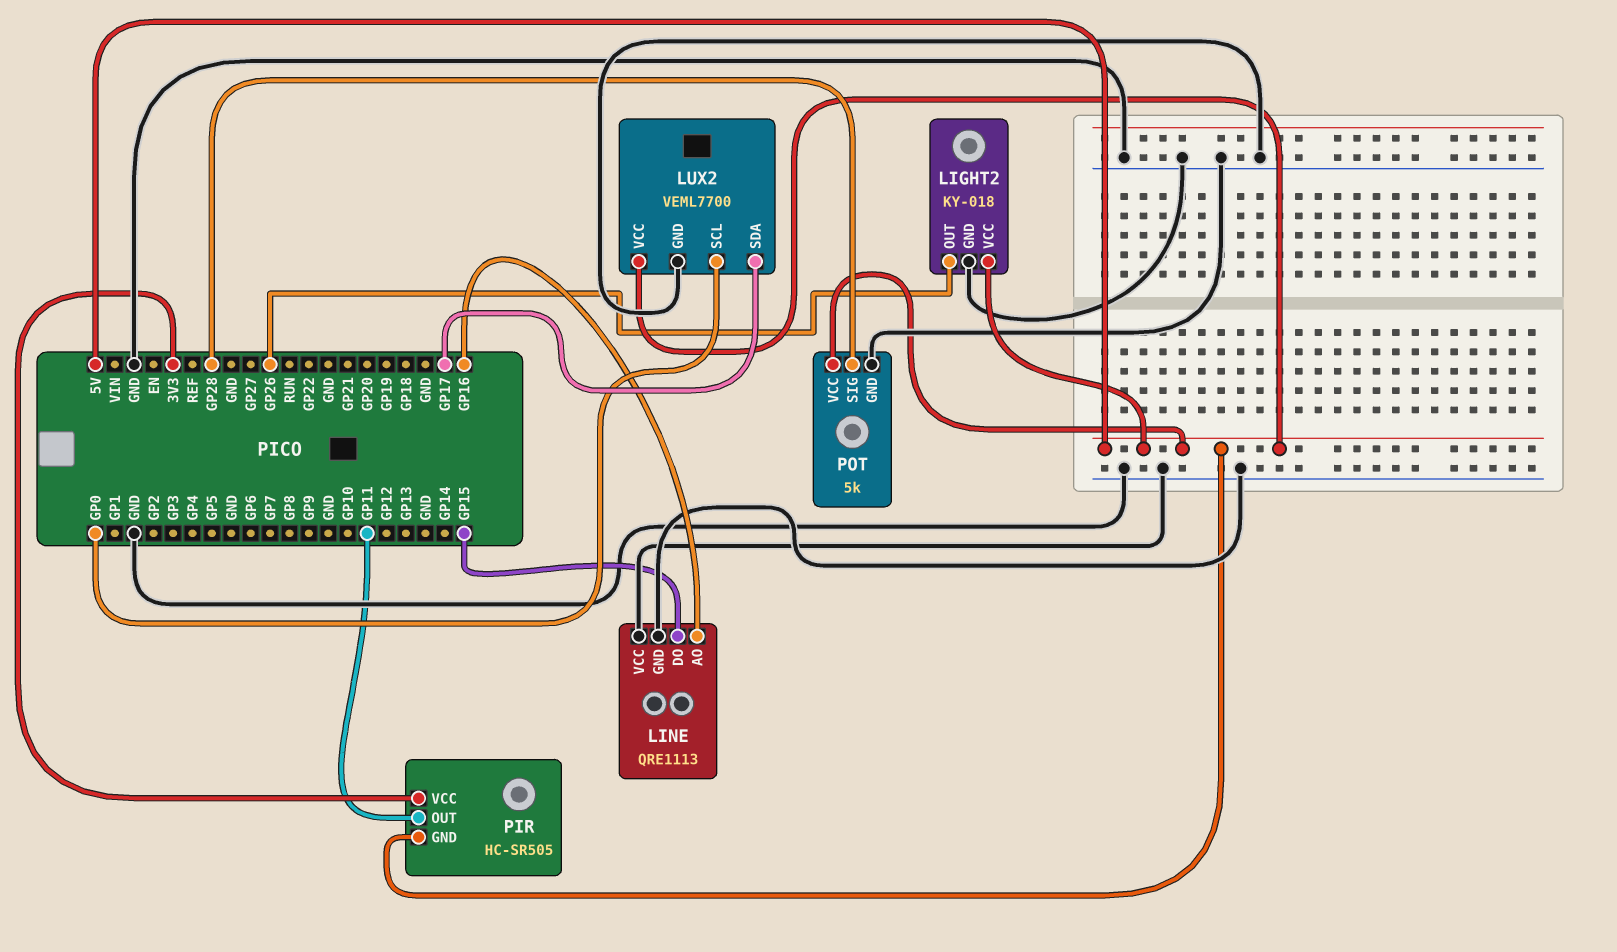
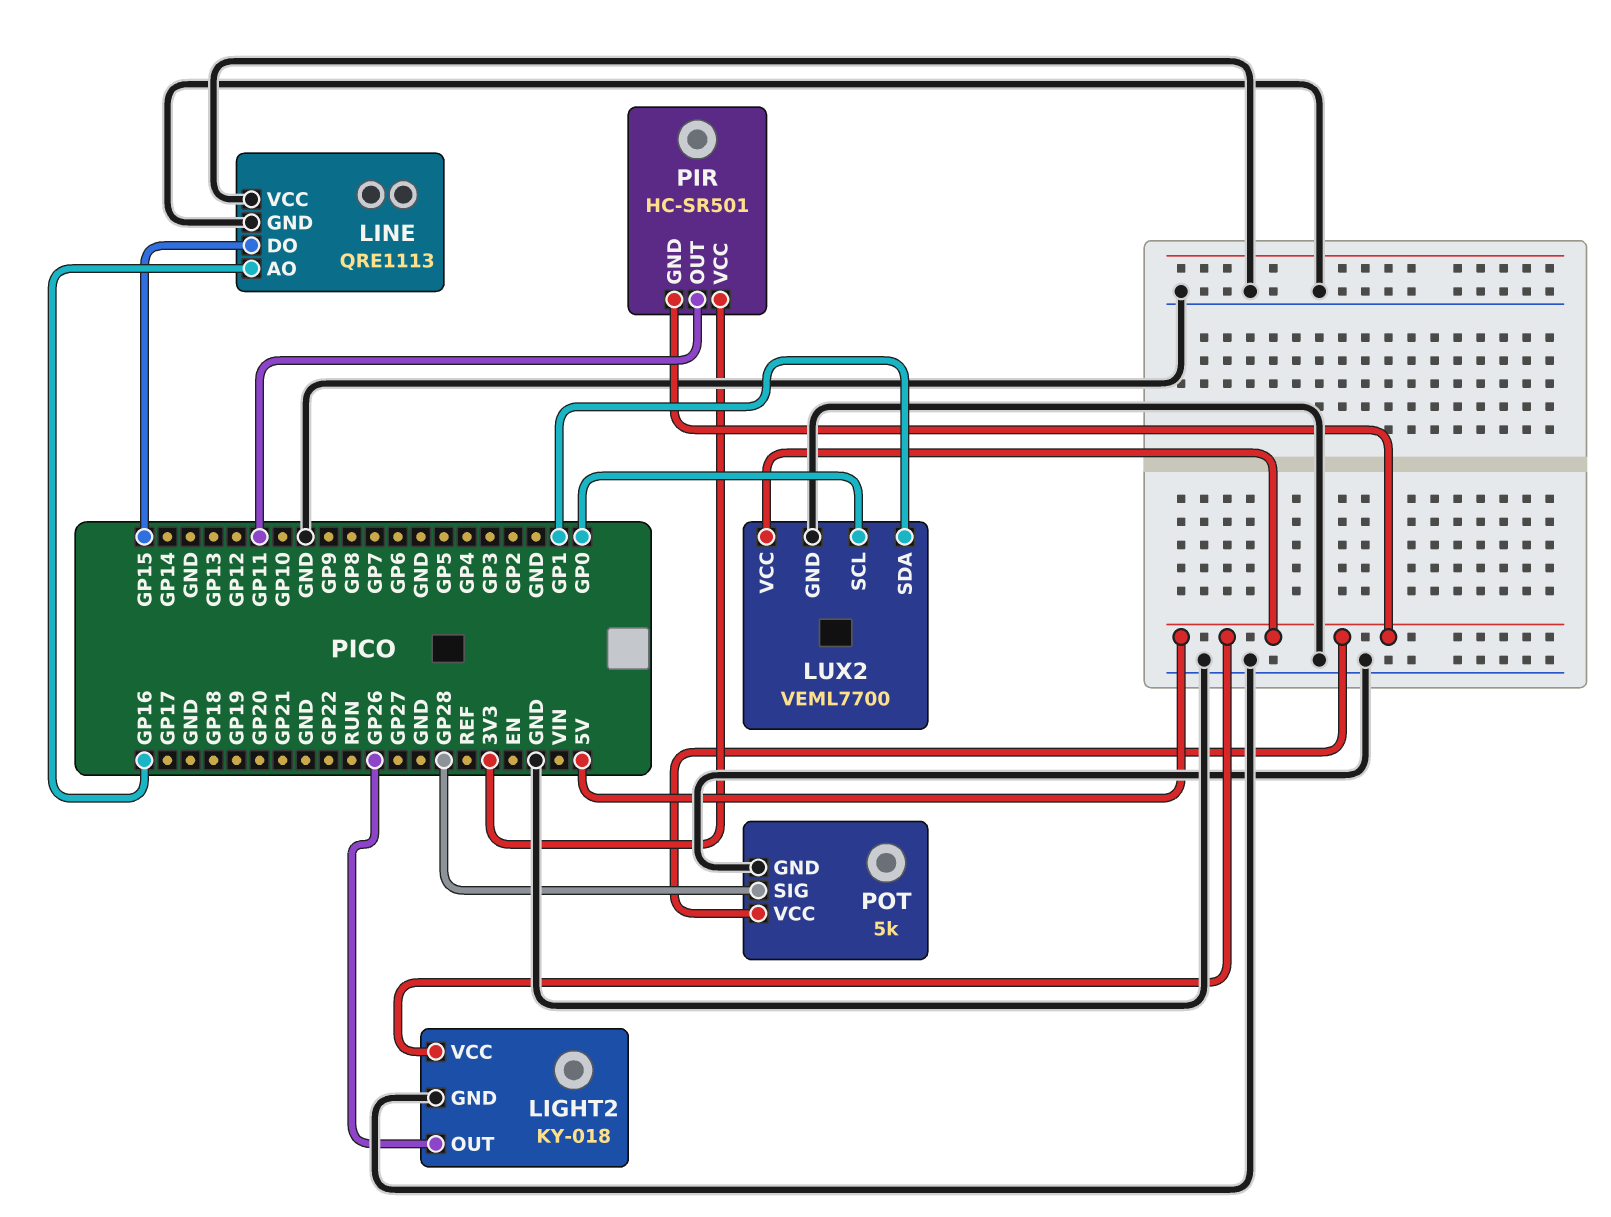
LUX2 pin SDA: GP17 -> GP1
PIR: HC-SR505 -> HC-SR501

